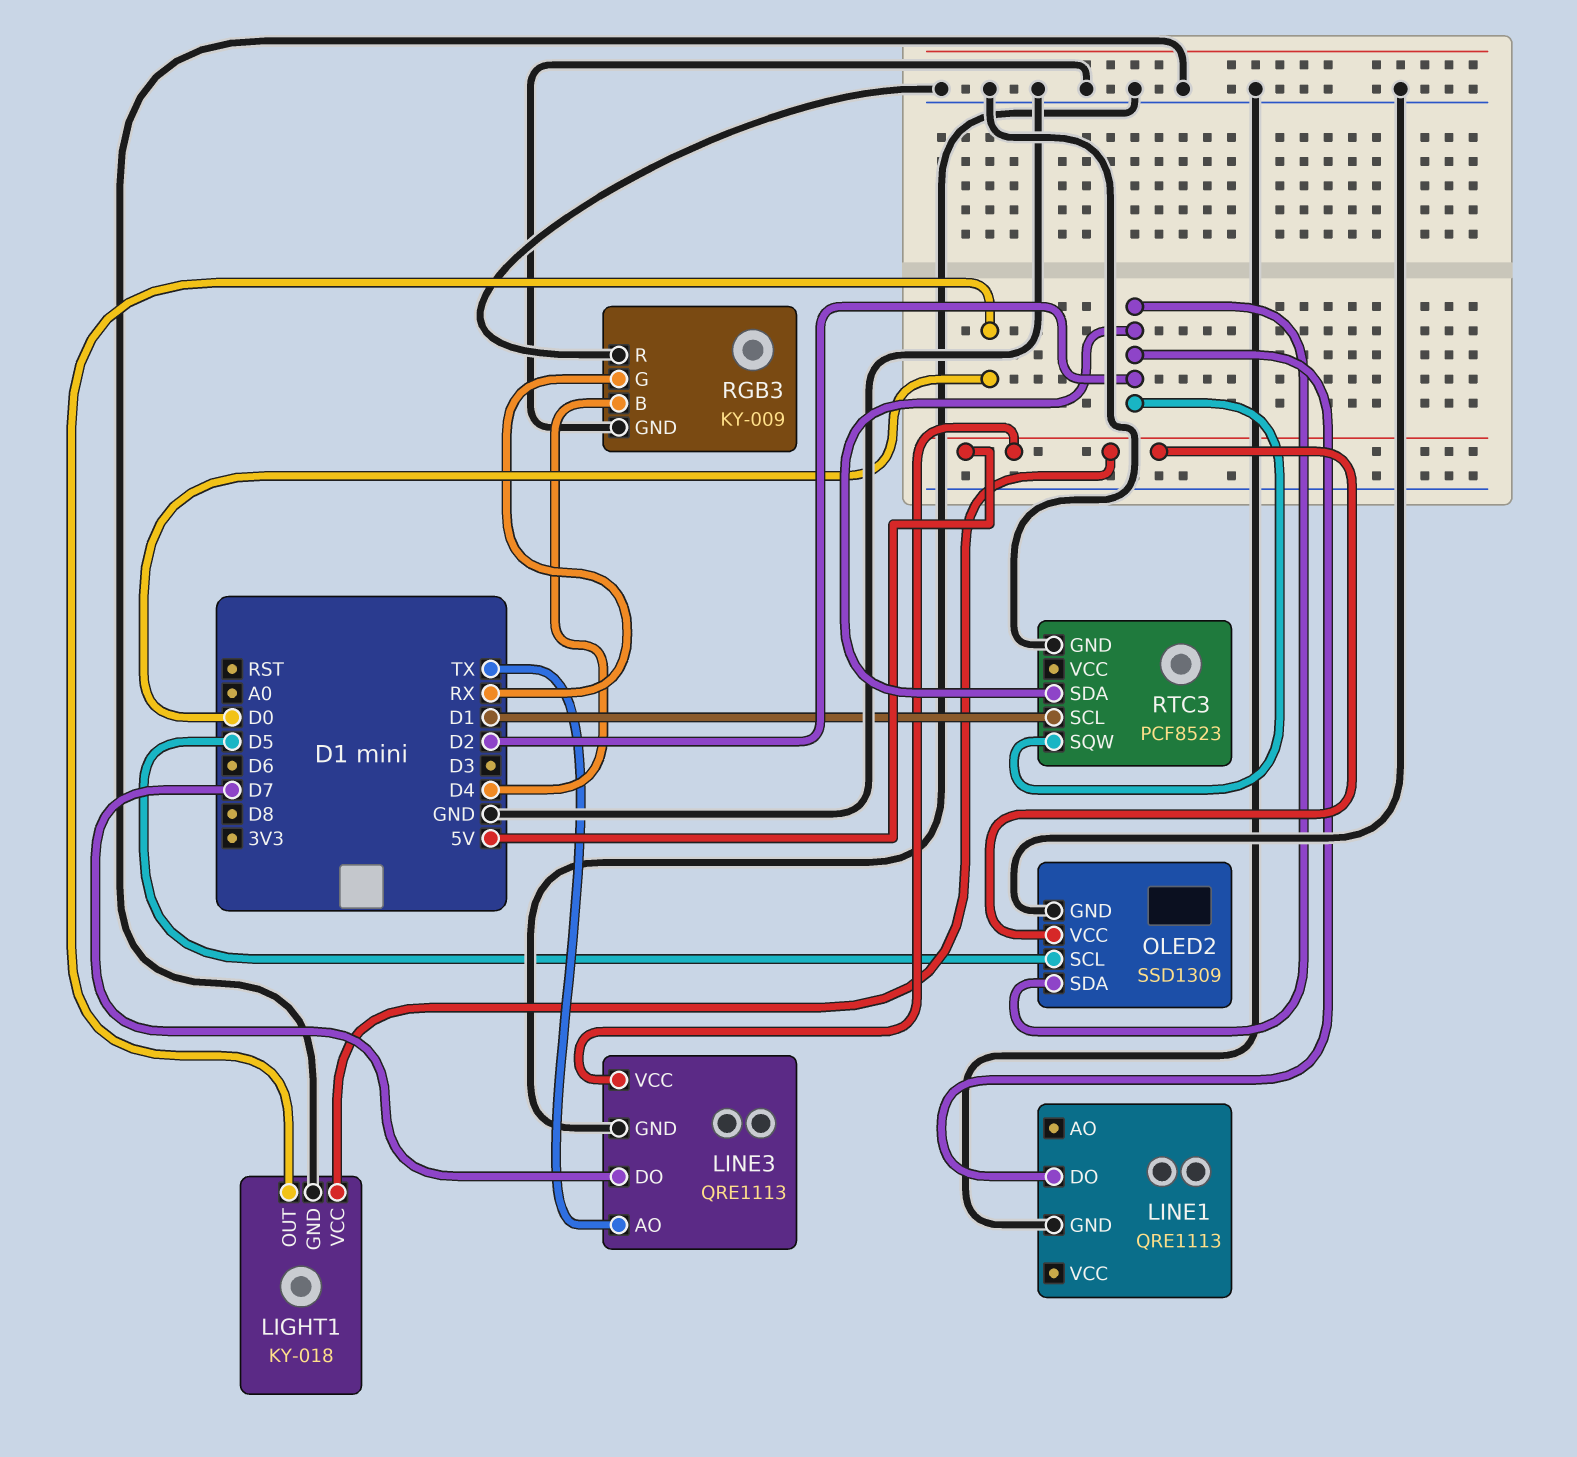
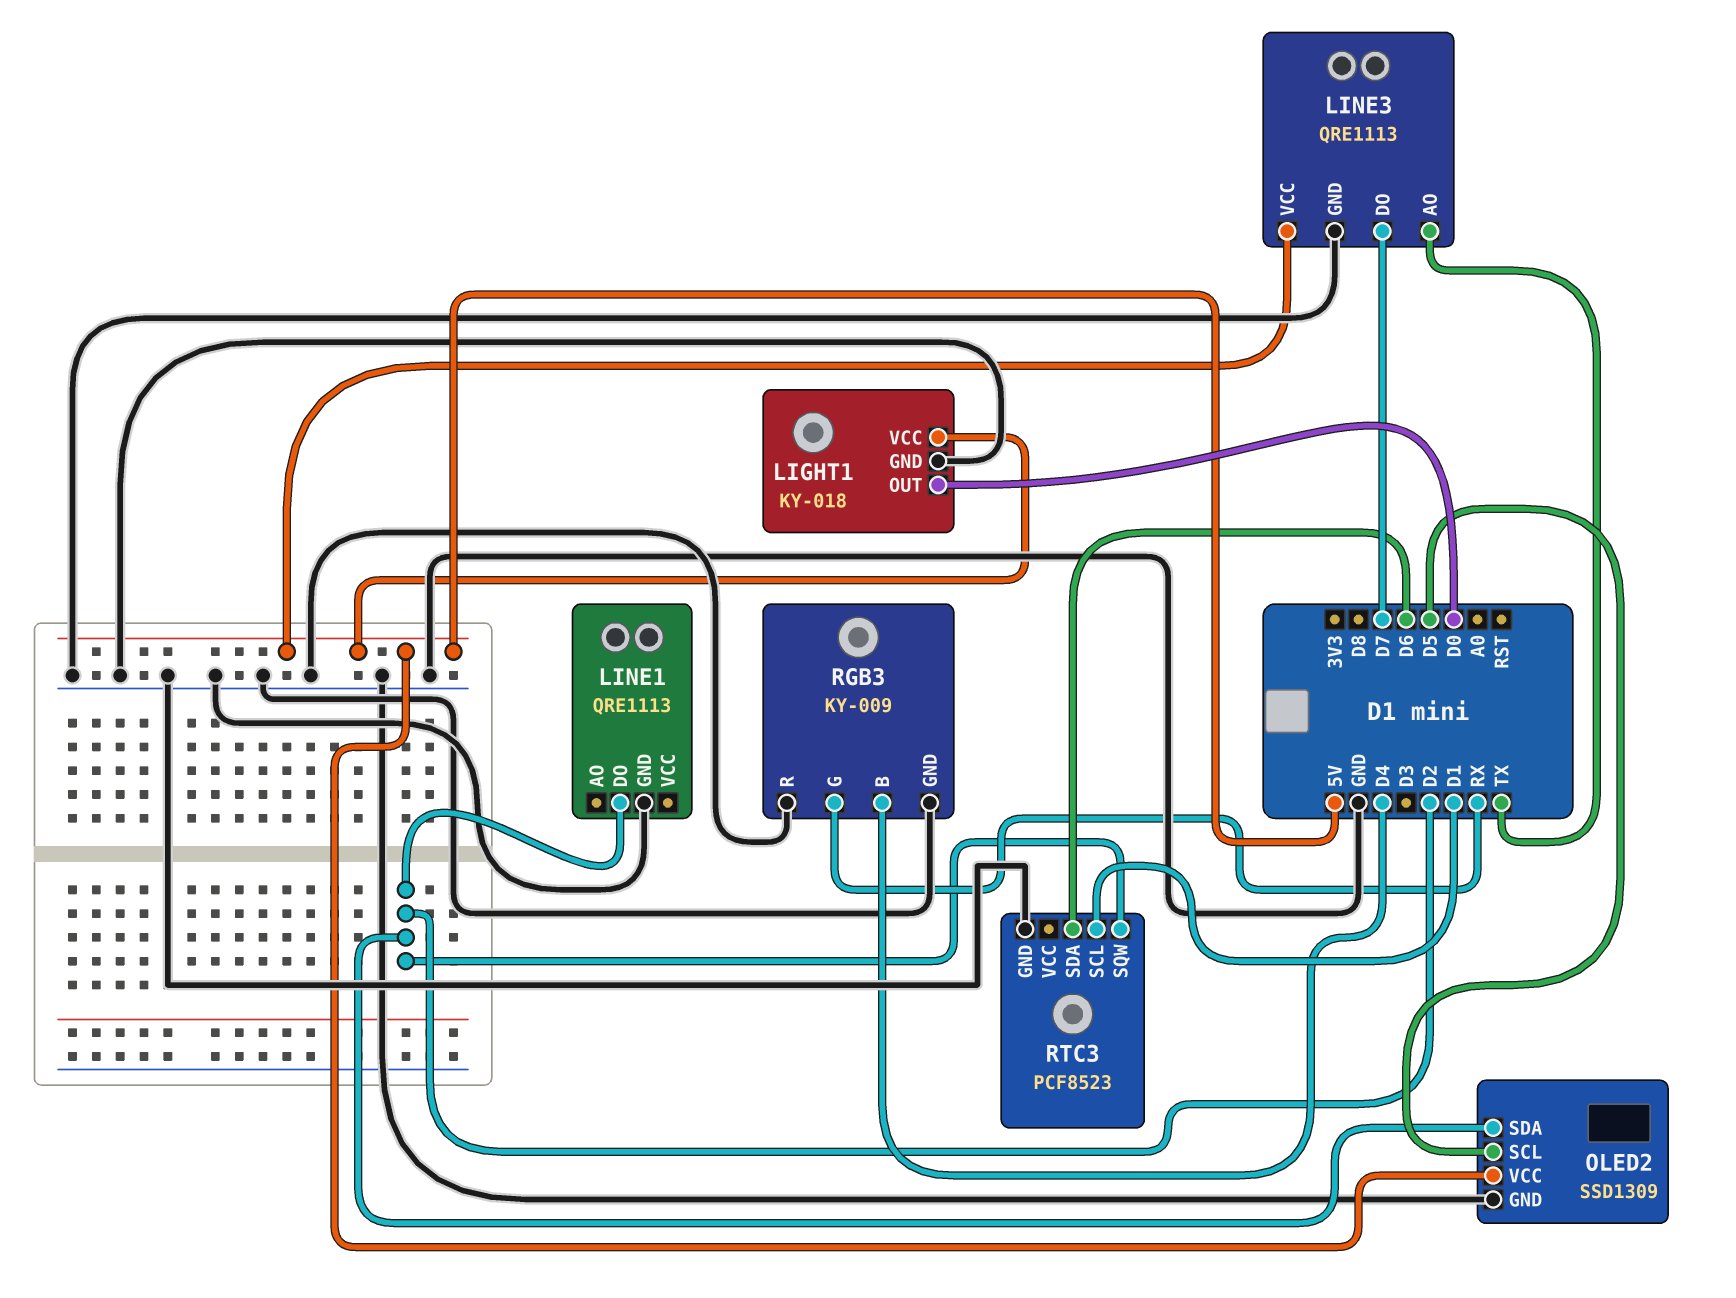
RTC3 pin SDA: D2 -> D6

